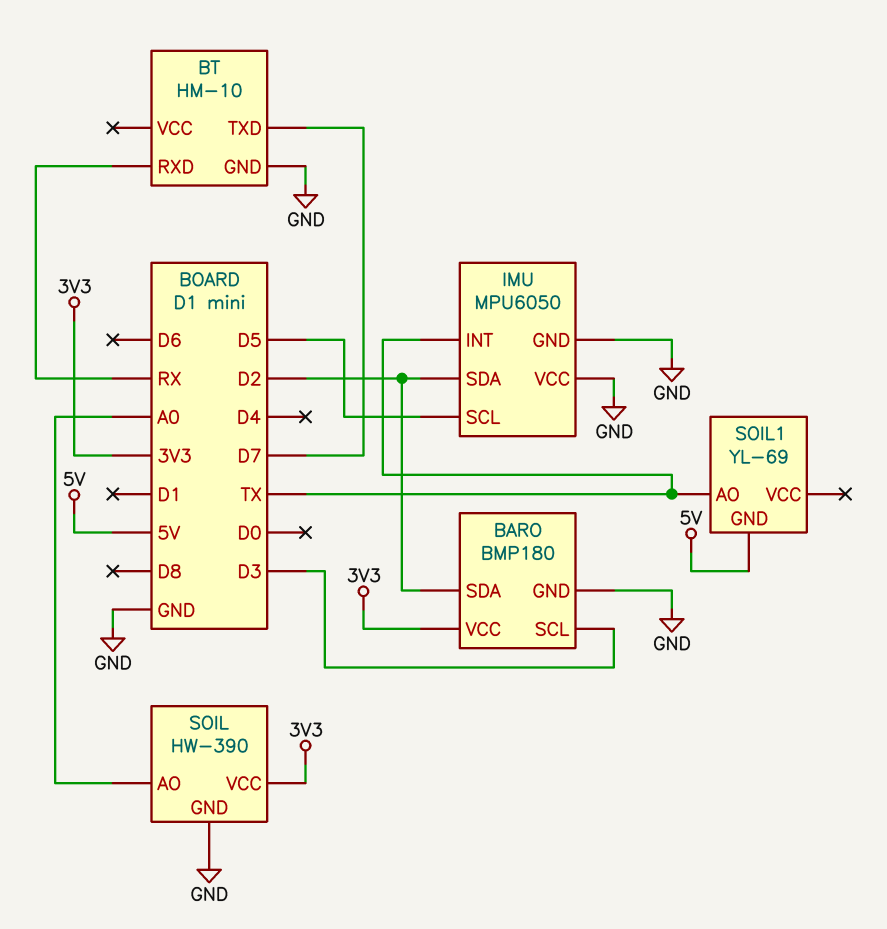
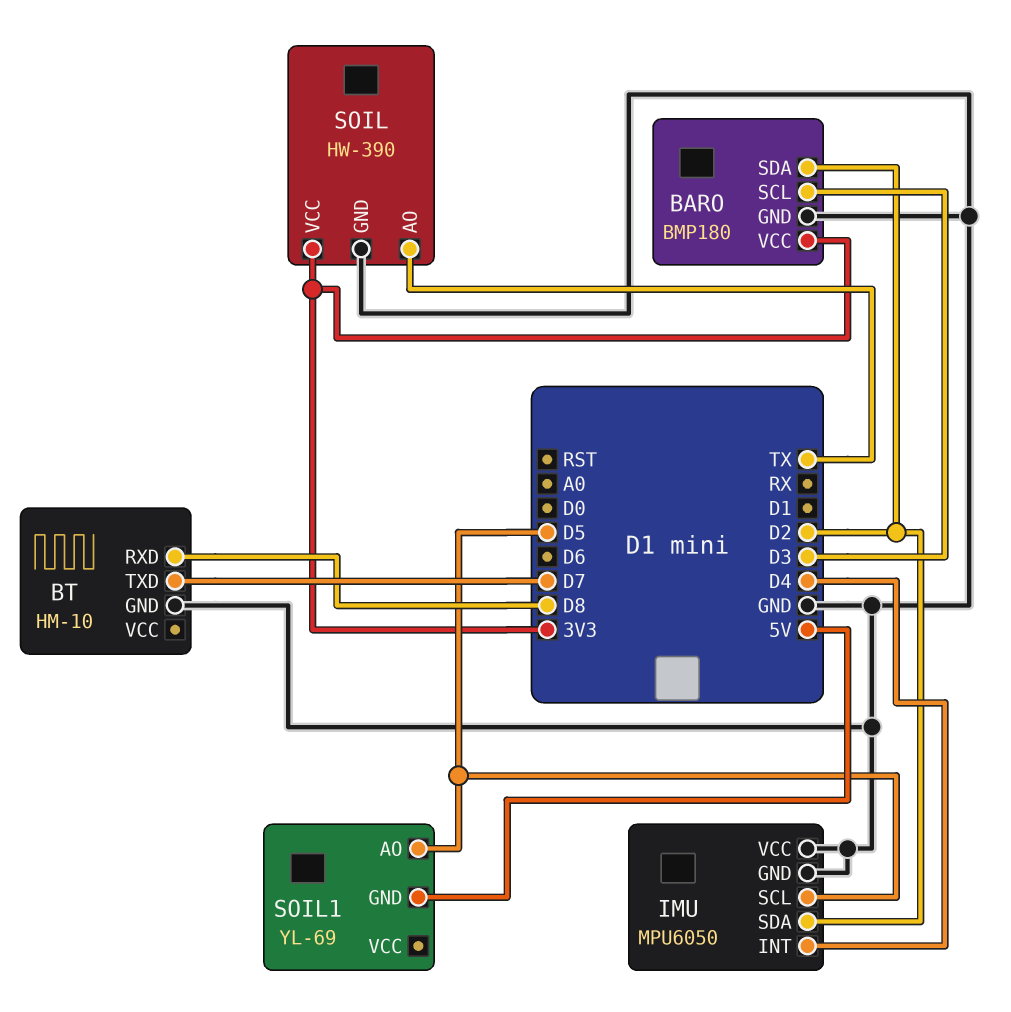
BT pin RXD: RX -> D8
IMU pin INT: TX -> D4
SOIL pin AO: A0 -> TX
SOIL1 pin AO: TX -> D5

